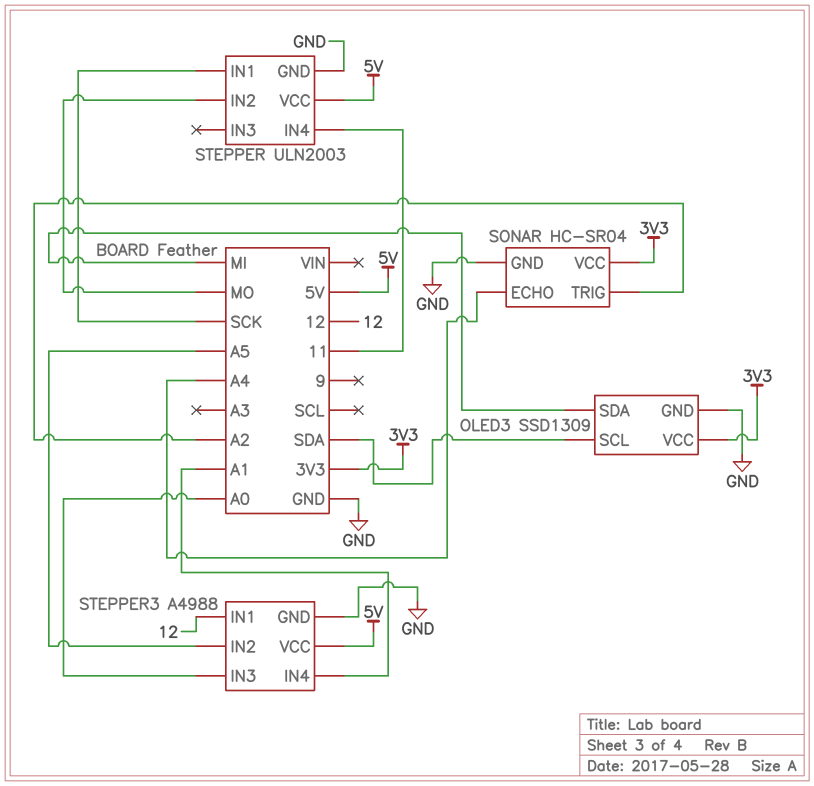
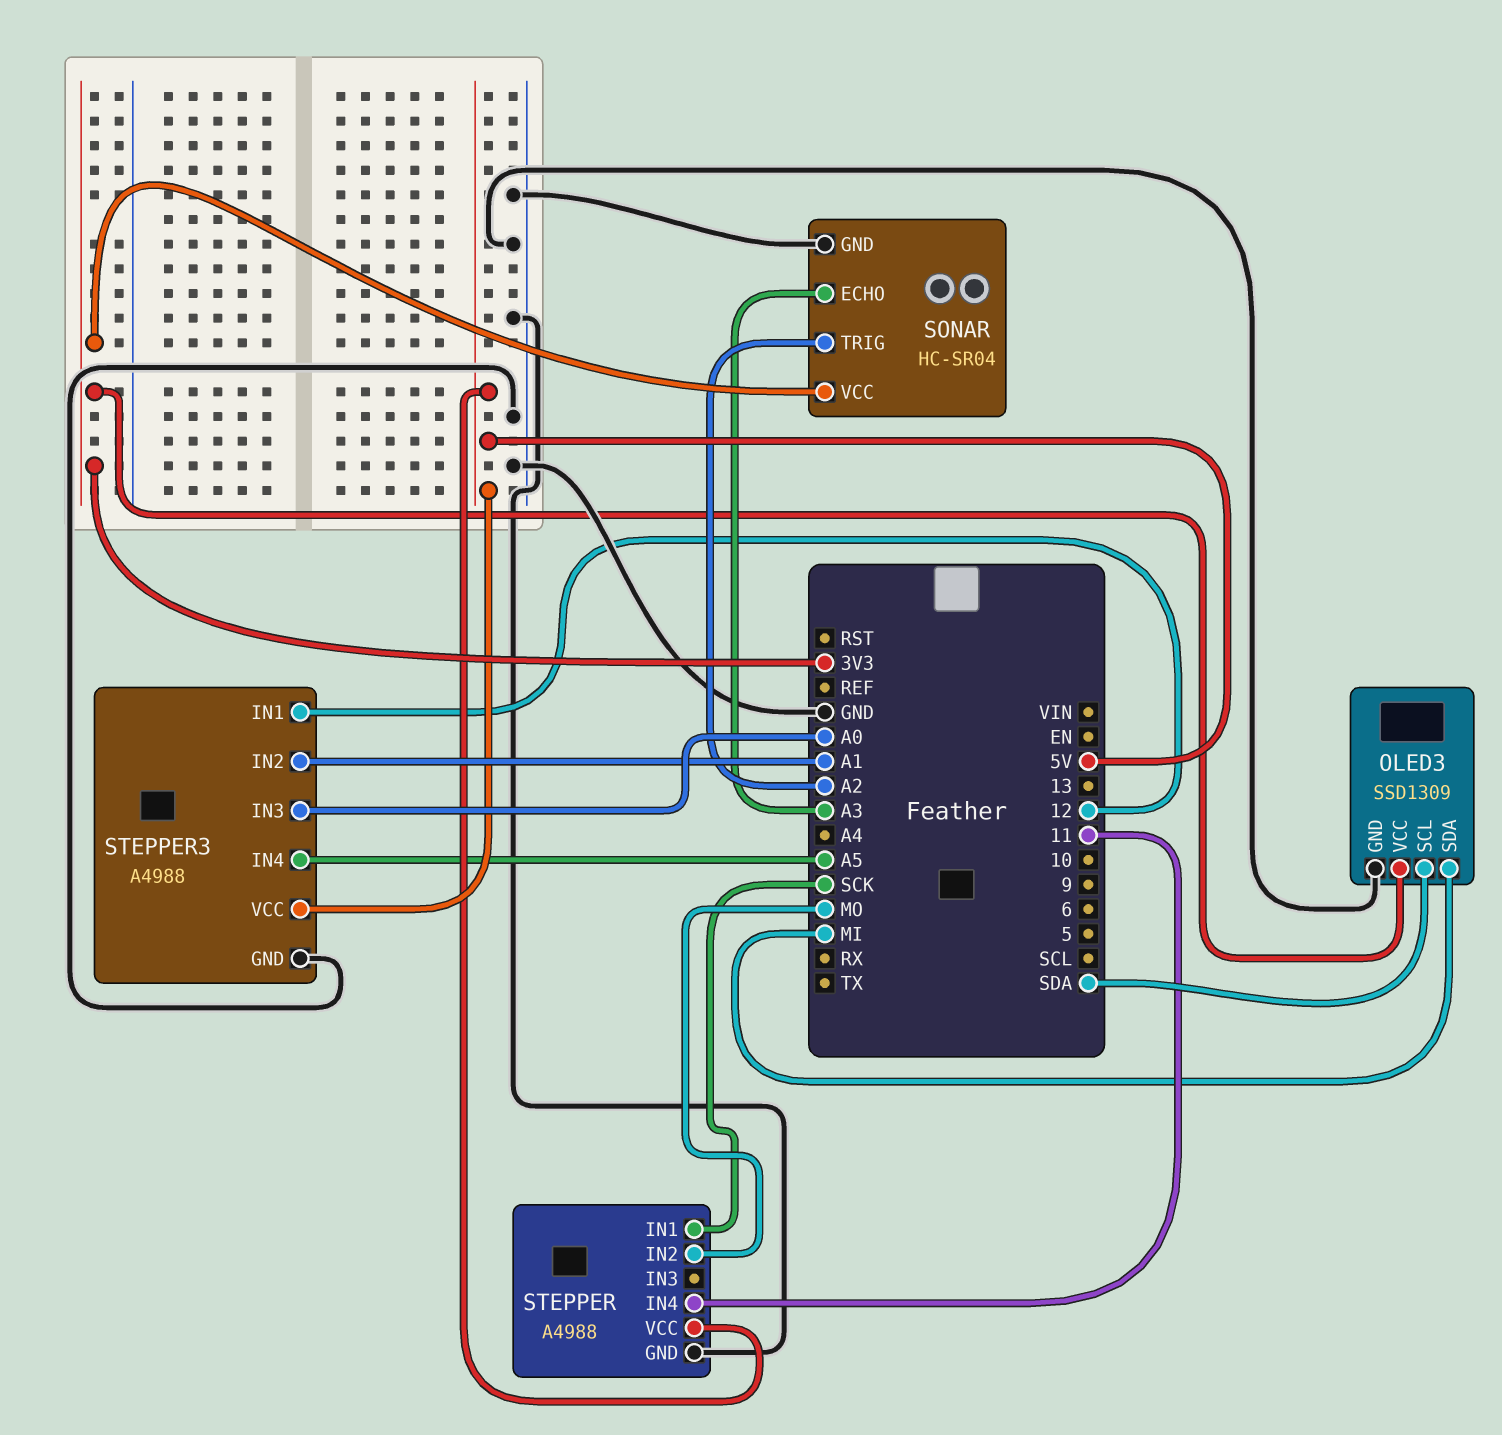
SONAR pin ECHO: A4 -> A3
STEPPER: ULN2003 -> A4988
STEPPER3 pin IN2: A5 -> A1
STEPPER3 pin IN4: A1 -> A5

